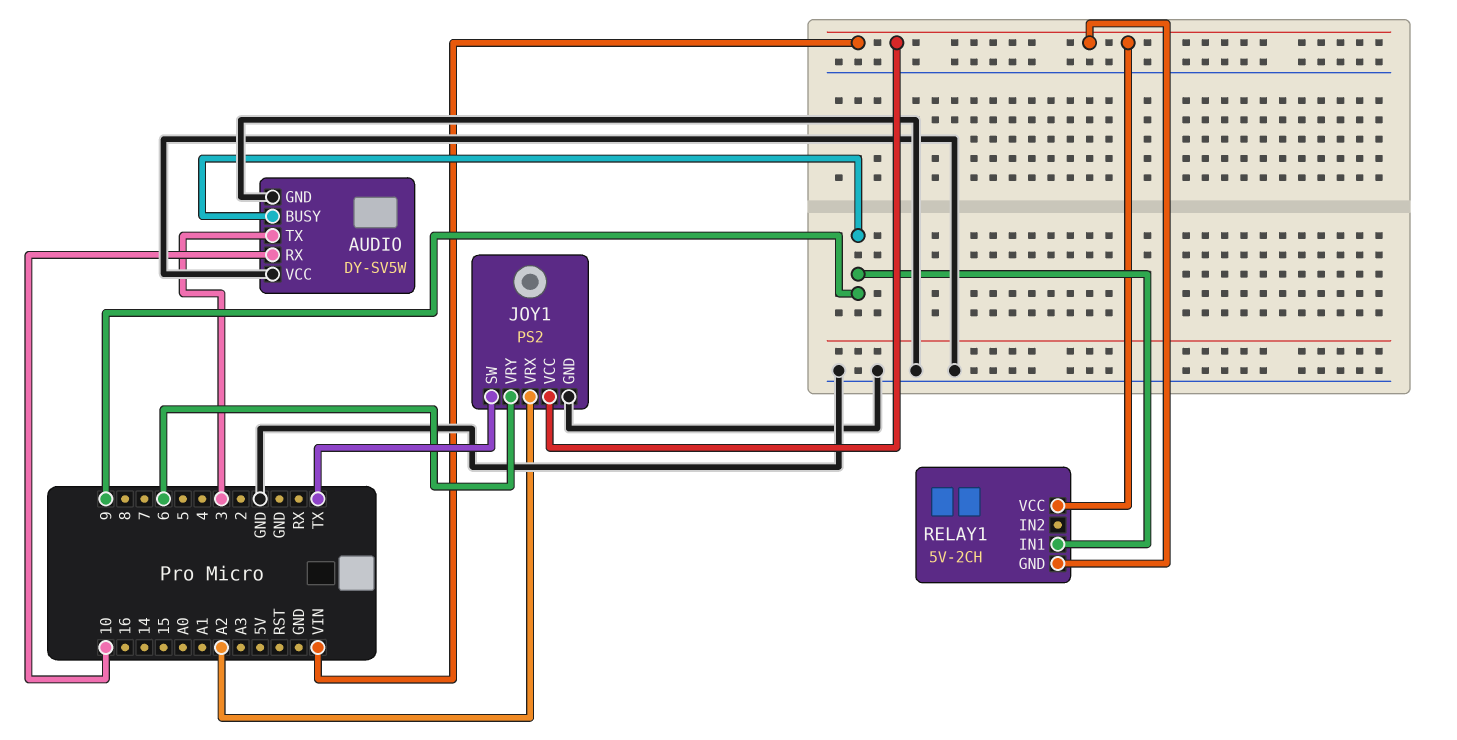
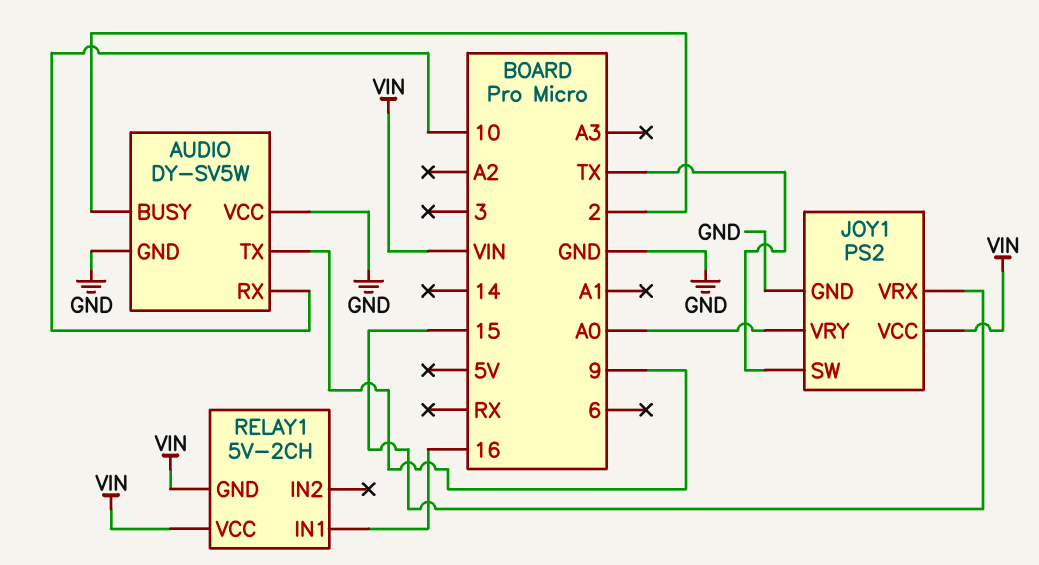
AUDIO pin BUSY: 9 -> 2
AUDIO pin TX: 3 -> 9
JOY1 pin VRX: A2 -> 15
JOY1 pin VRY: 6 -> A0
RELAY1 pin IN1: 9 -> 16

